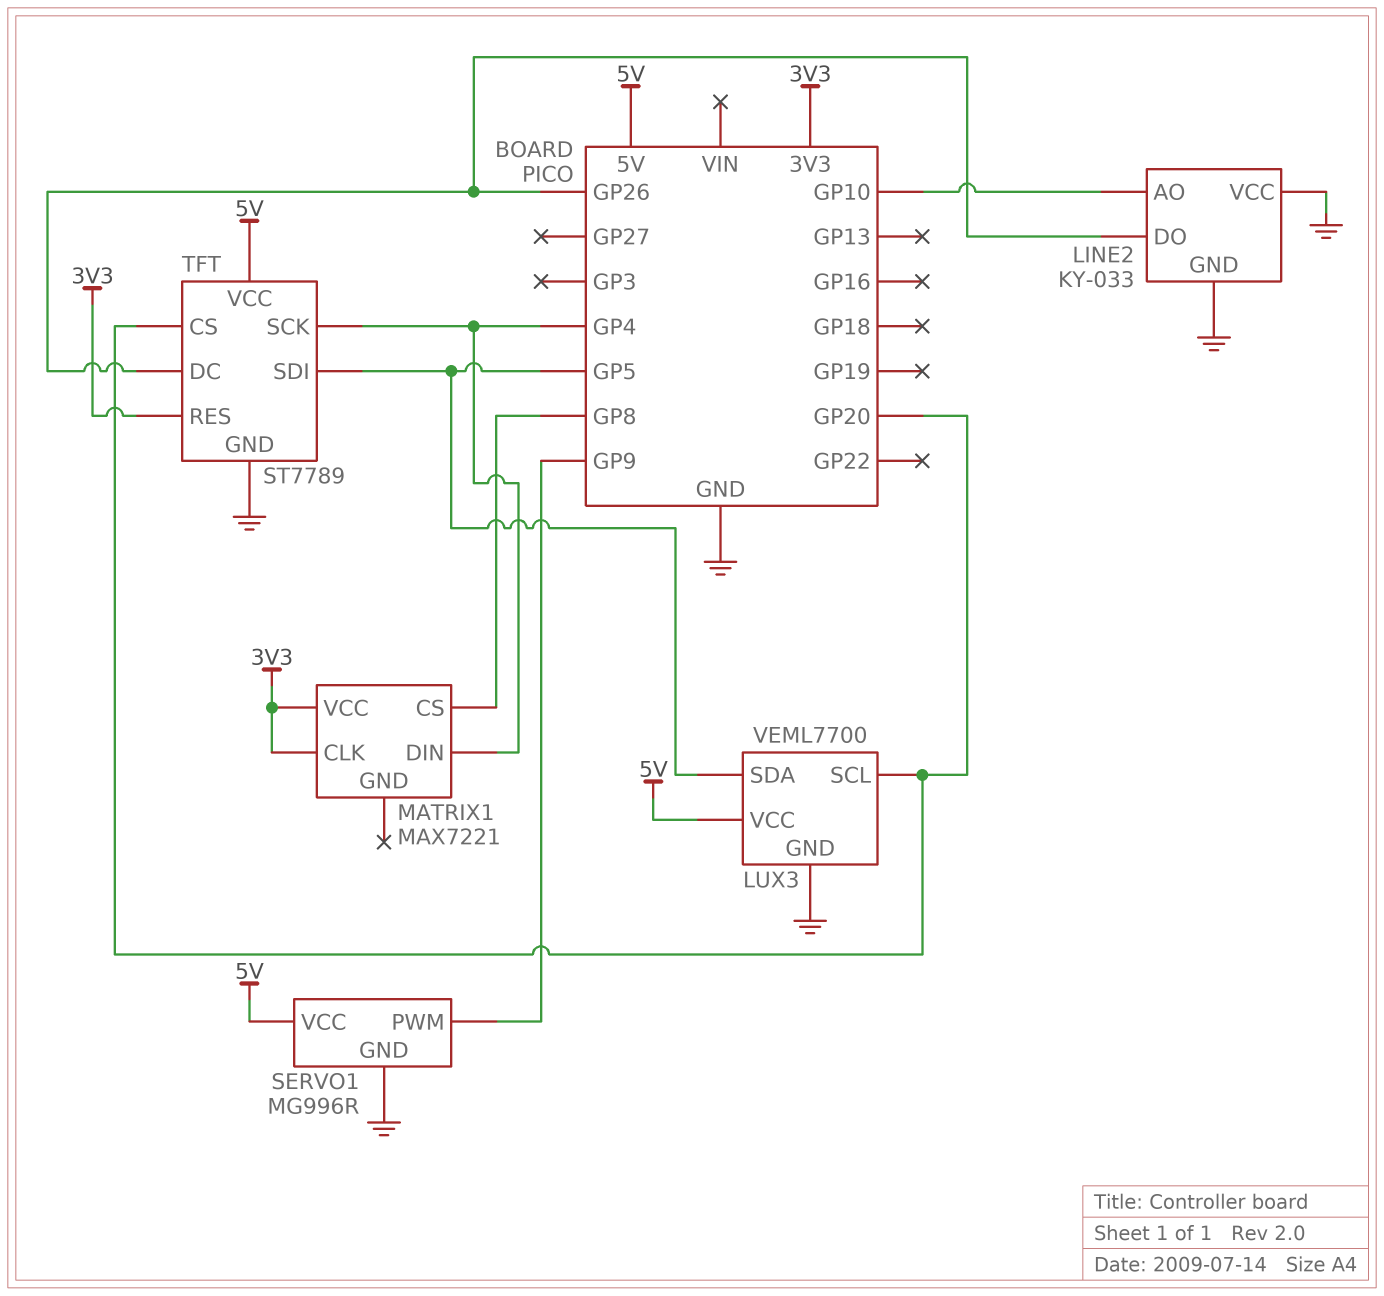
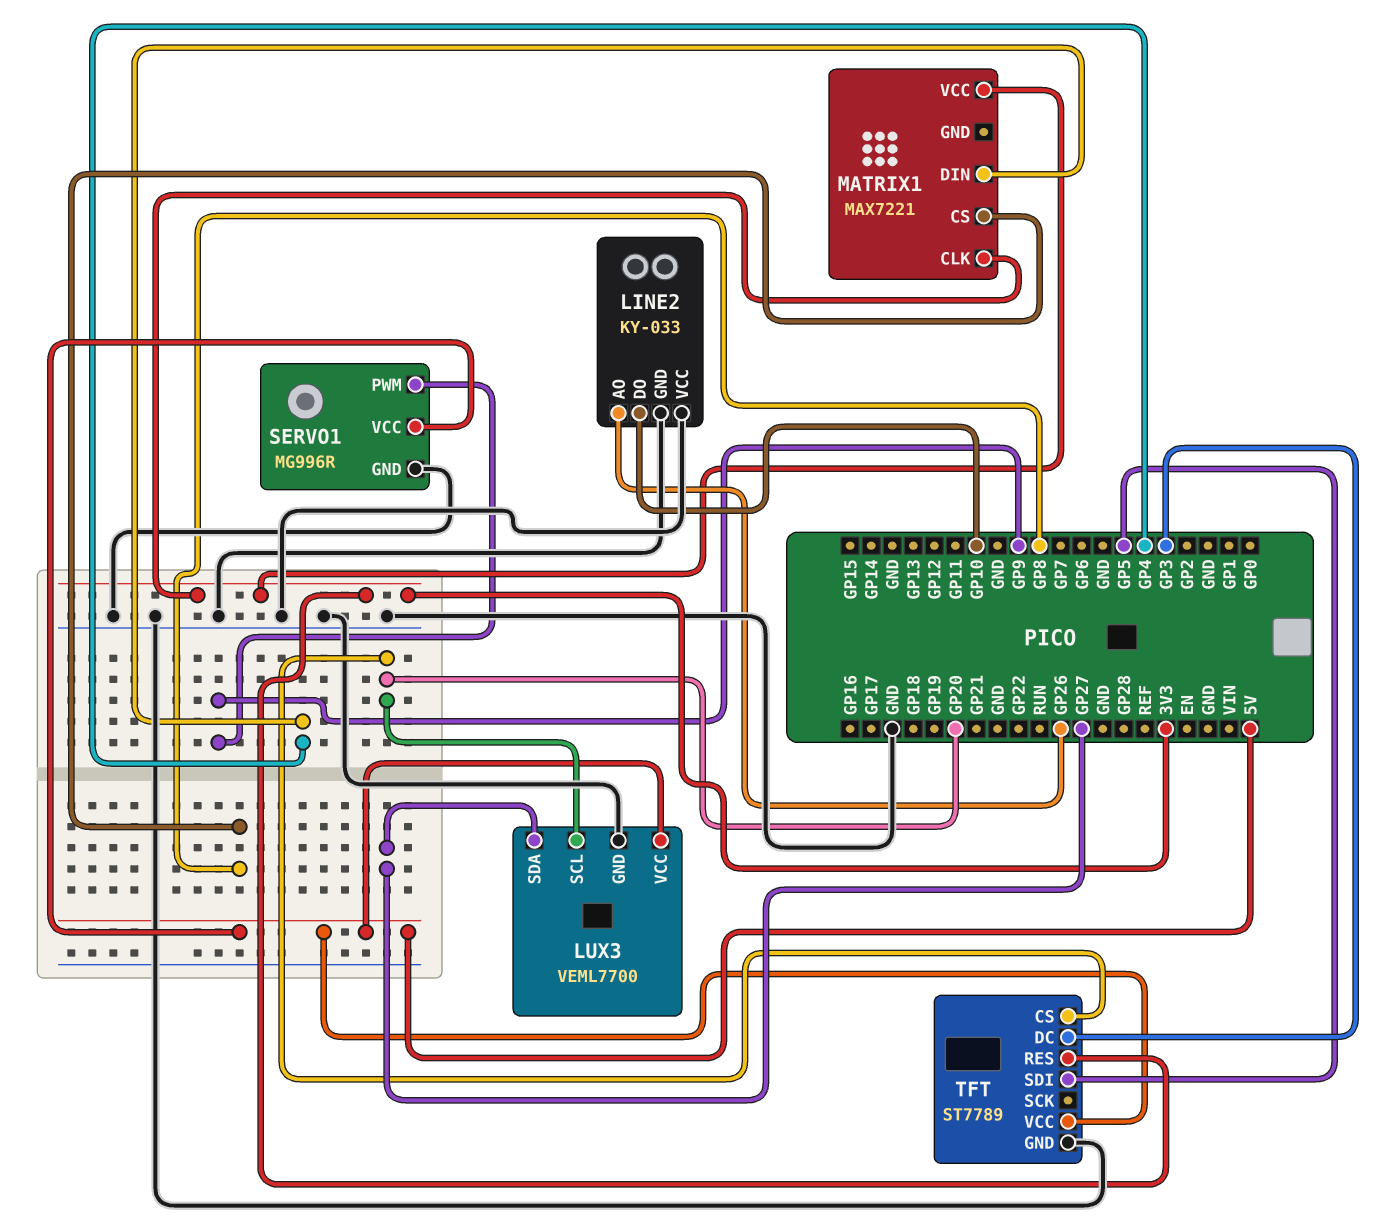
LINE2 pin AO: GP10 -> GP26
LINE2 pin DO: GP26 -> GP10
LUX3 pin SDA: GP5 -> GP27
TFT pin DC: GP26 -> GP3
TFT pin SCK: GP4 -> none

